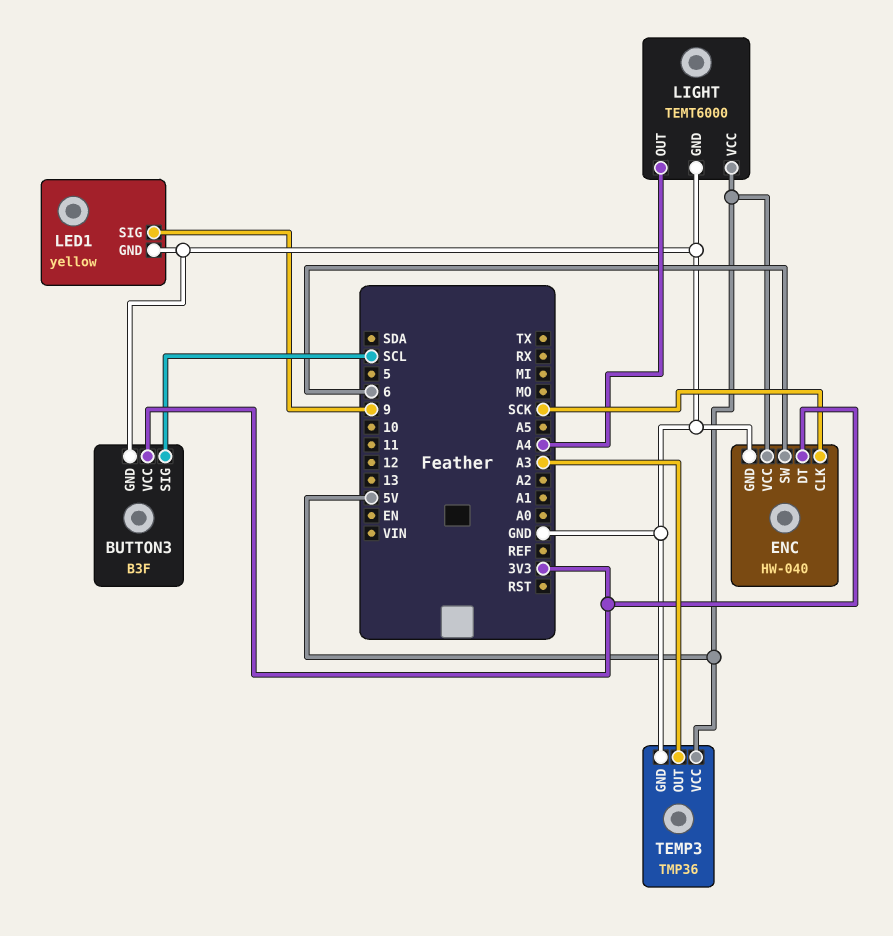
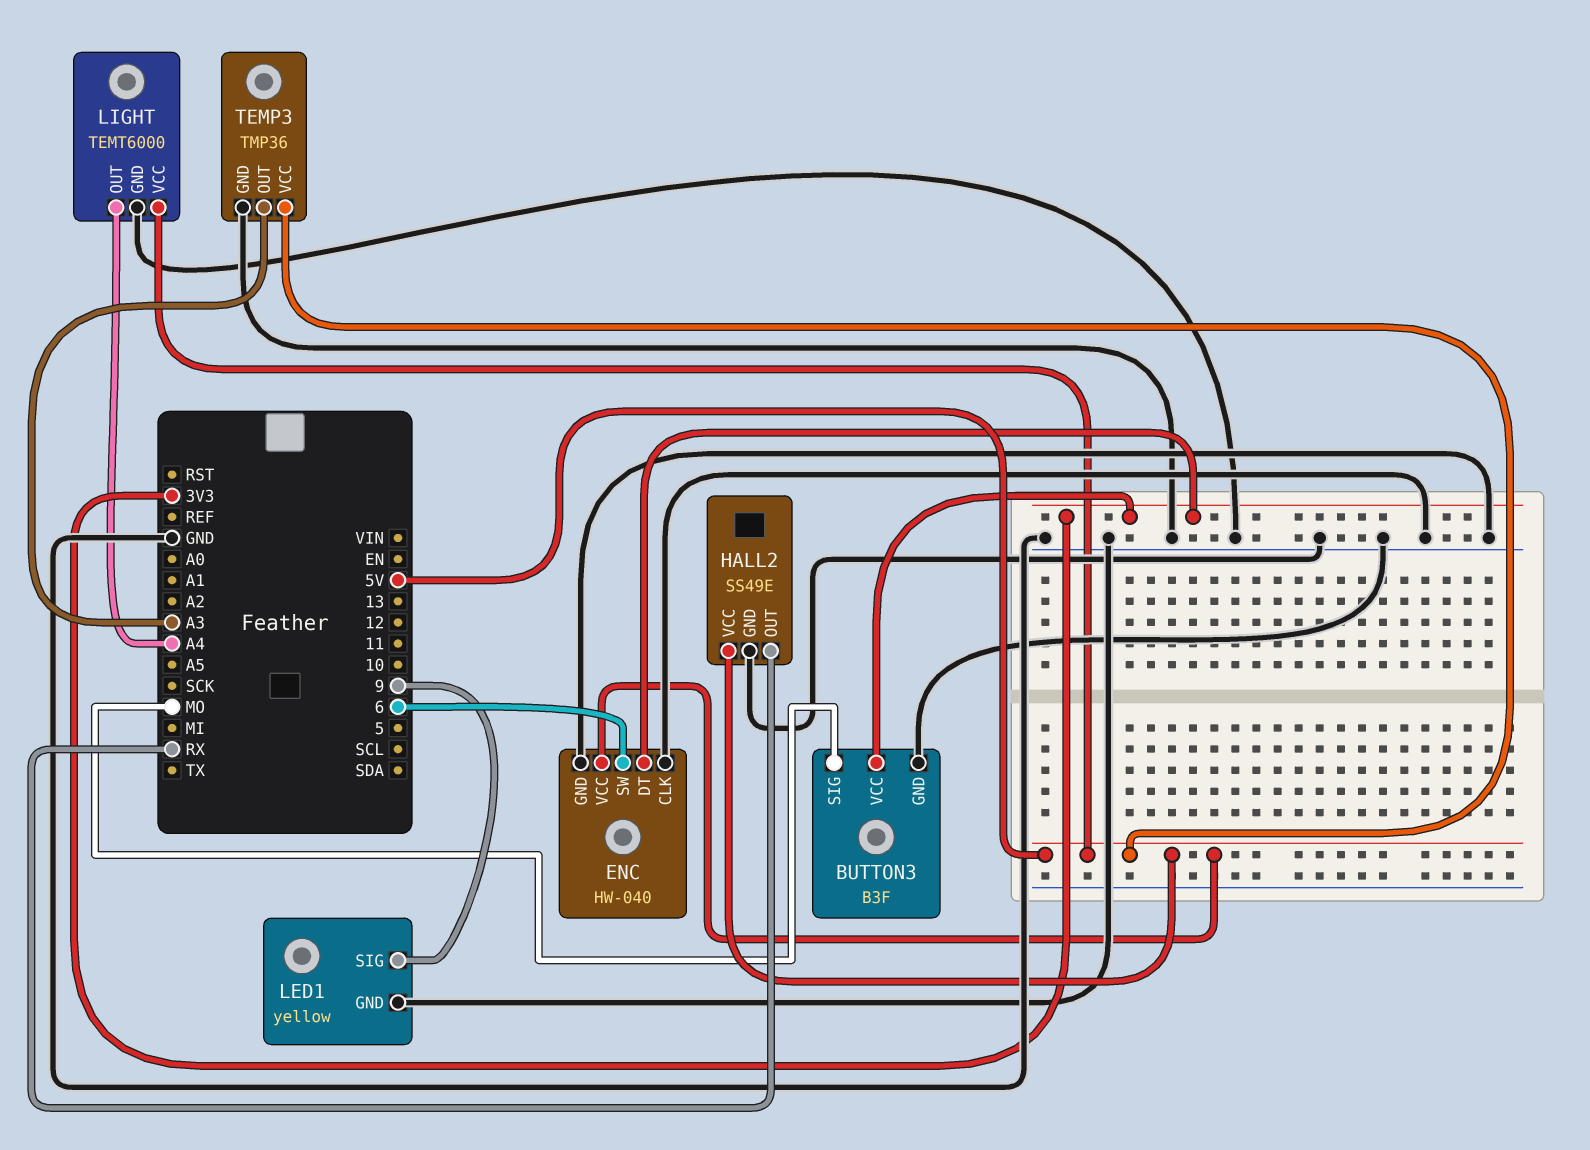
BUTTON3 pin SIG: SCL -> MO
ENC pin CLK: SCK -> GND
HALL2: none -> SS49E
HALL2 pin GND: none -> GND
HALL2 pin OUT: none -> RX
HALL2 pin VCC: none -> 5V

